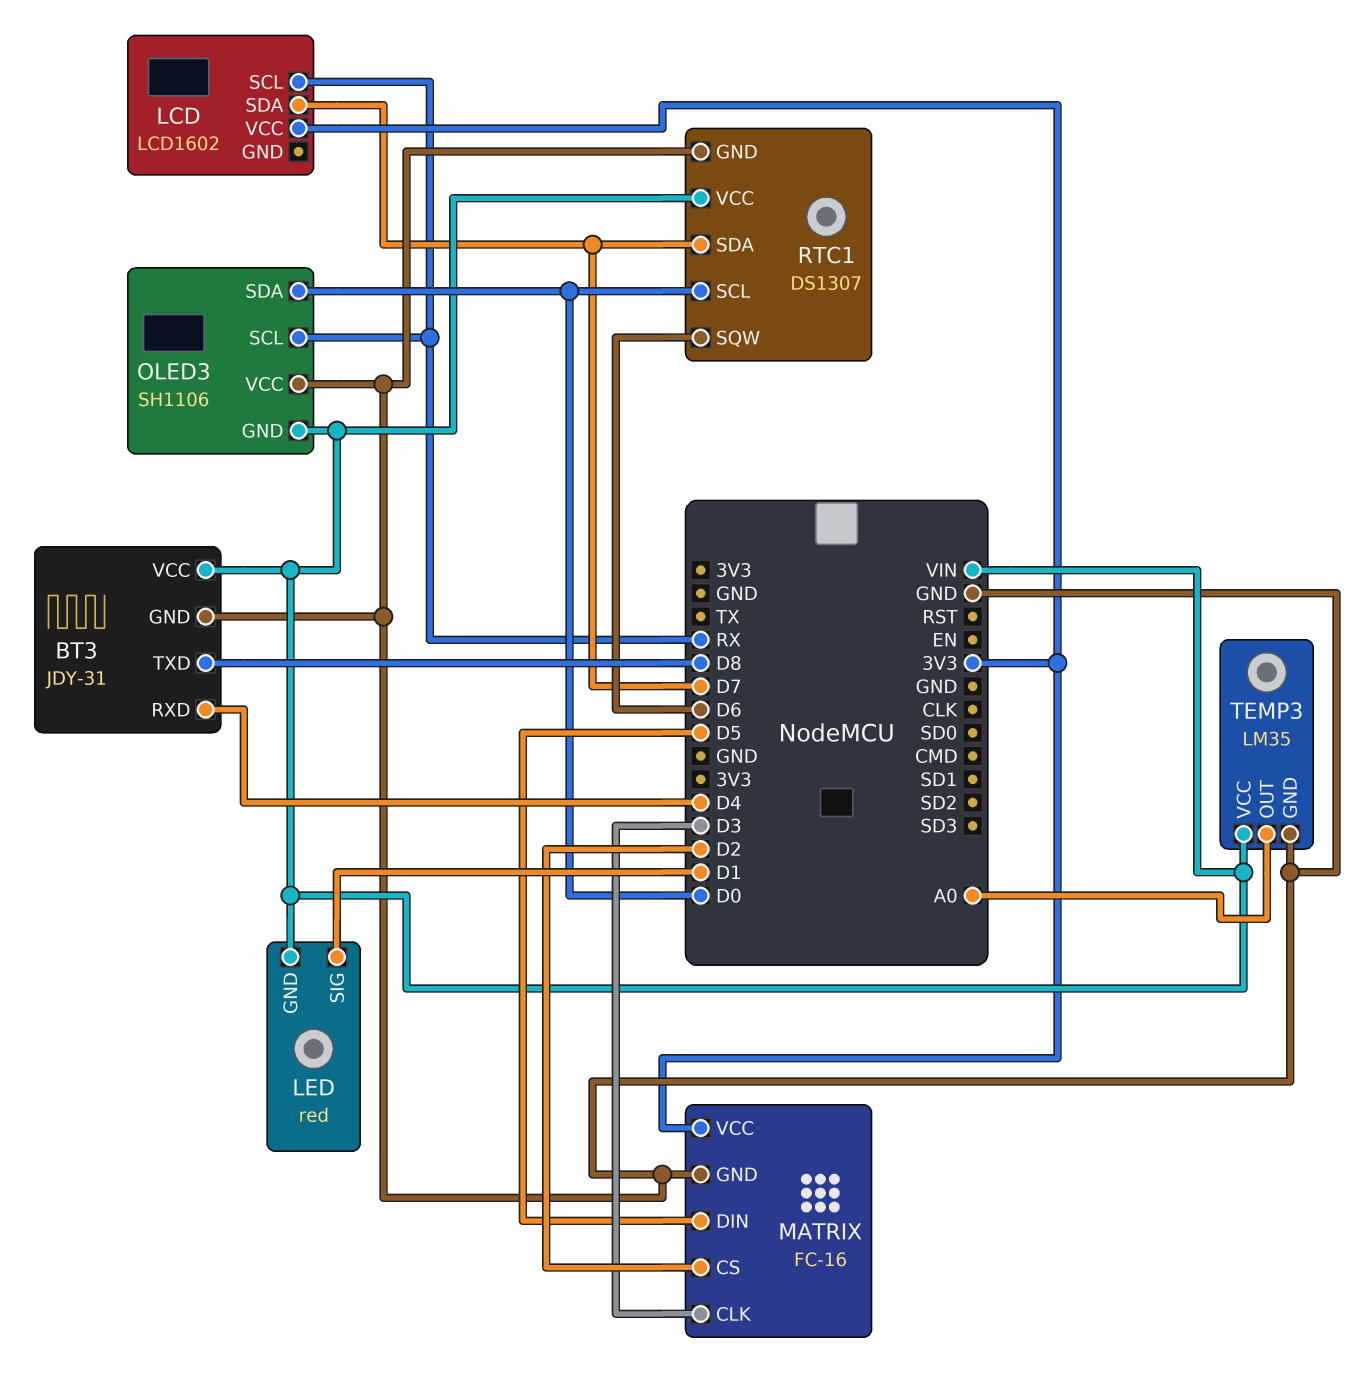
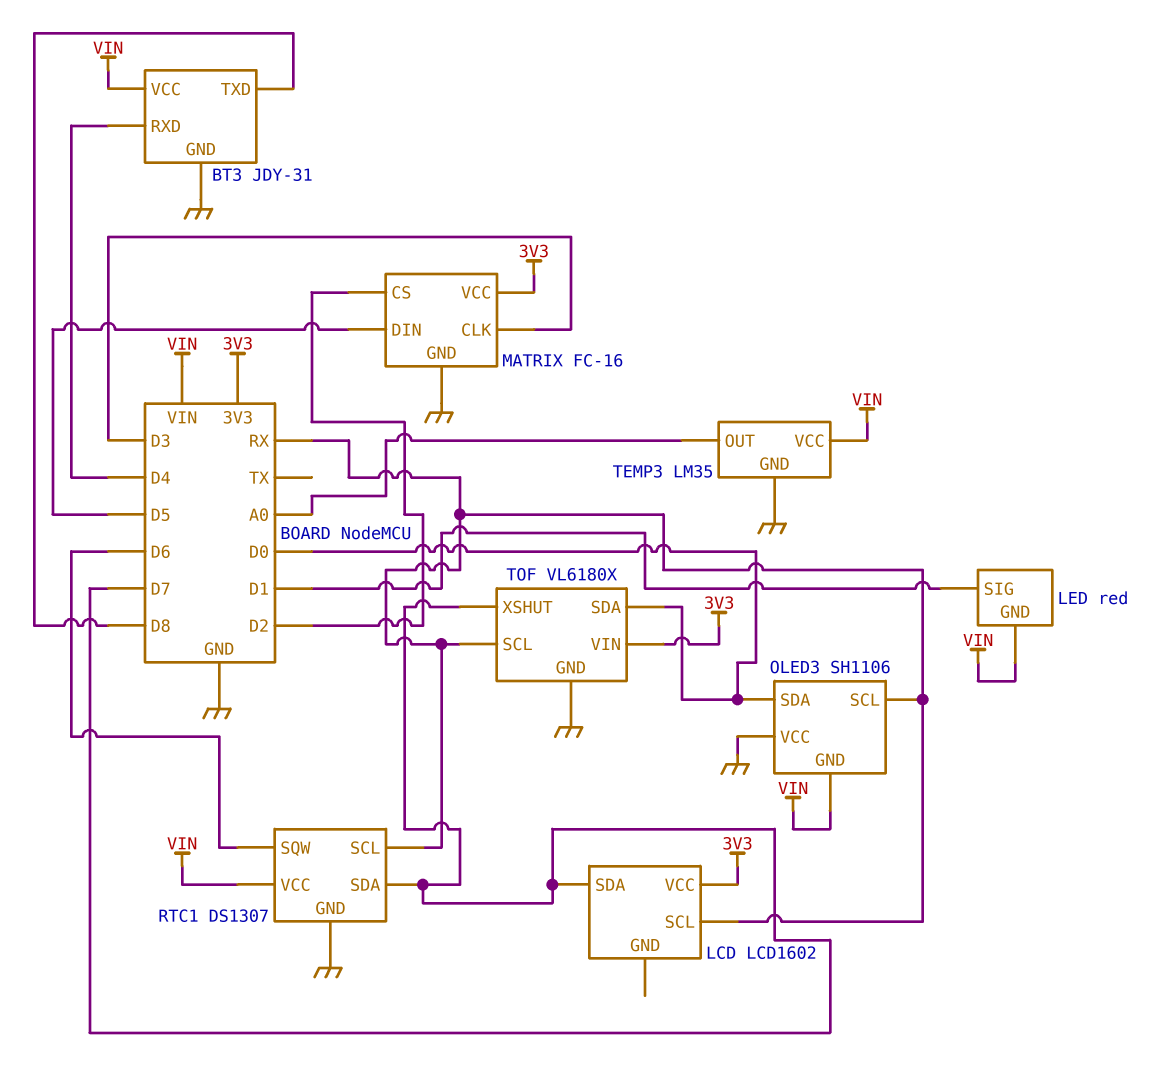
RTC1 pin SCL: D0 -> RX
TOF: none -> VL6180X
TOF pin GND: none -> GND
TOF pin SCL: none -> RX
TOF pin SDA: none -> D0
TOF pin VIN: none -> 3V3
TOF pin XSHUT: none -> D7

